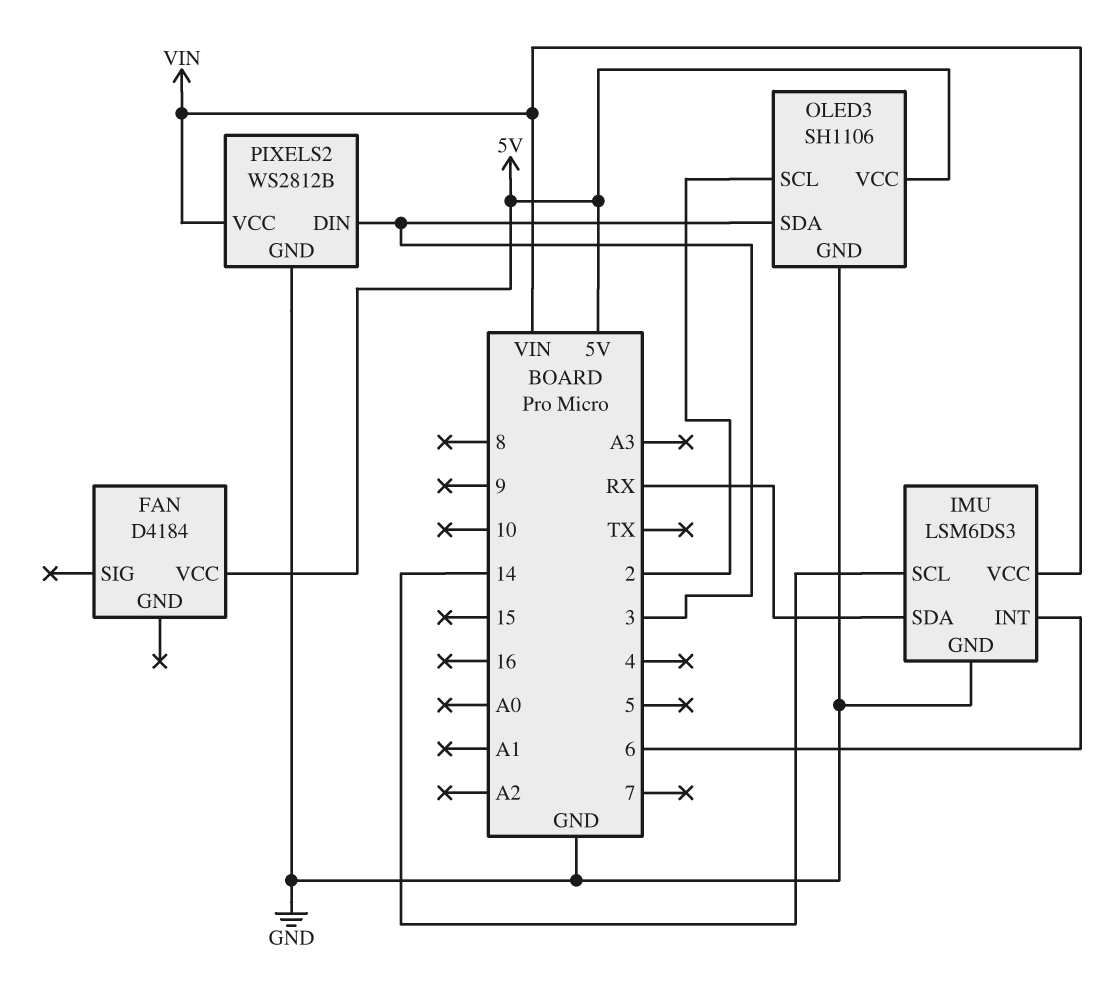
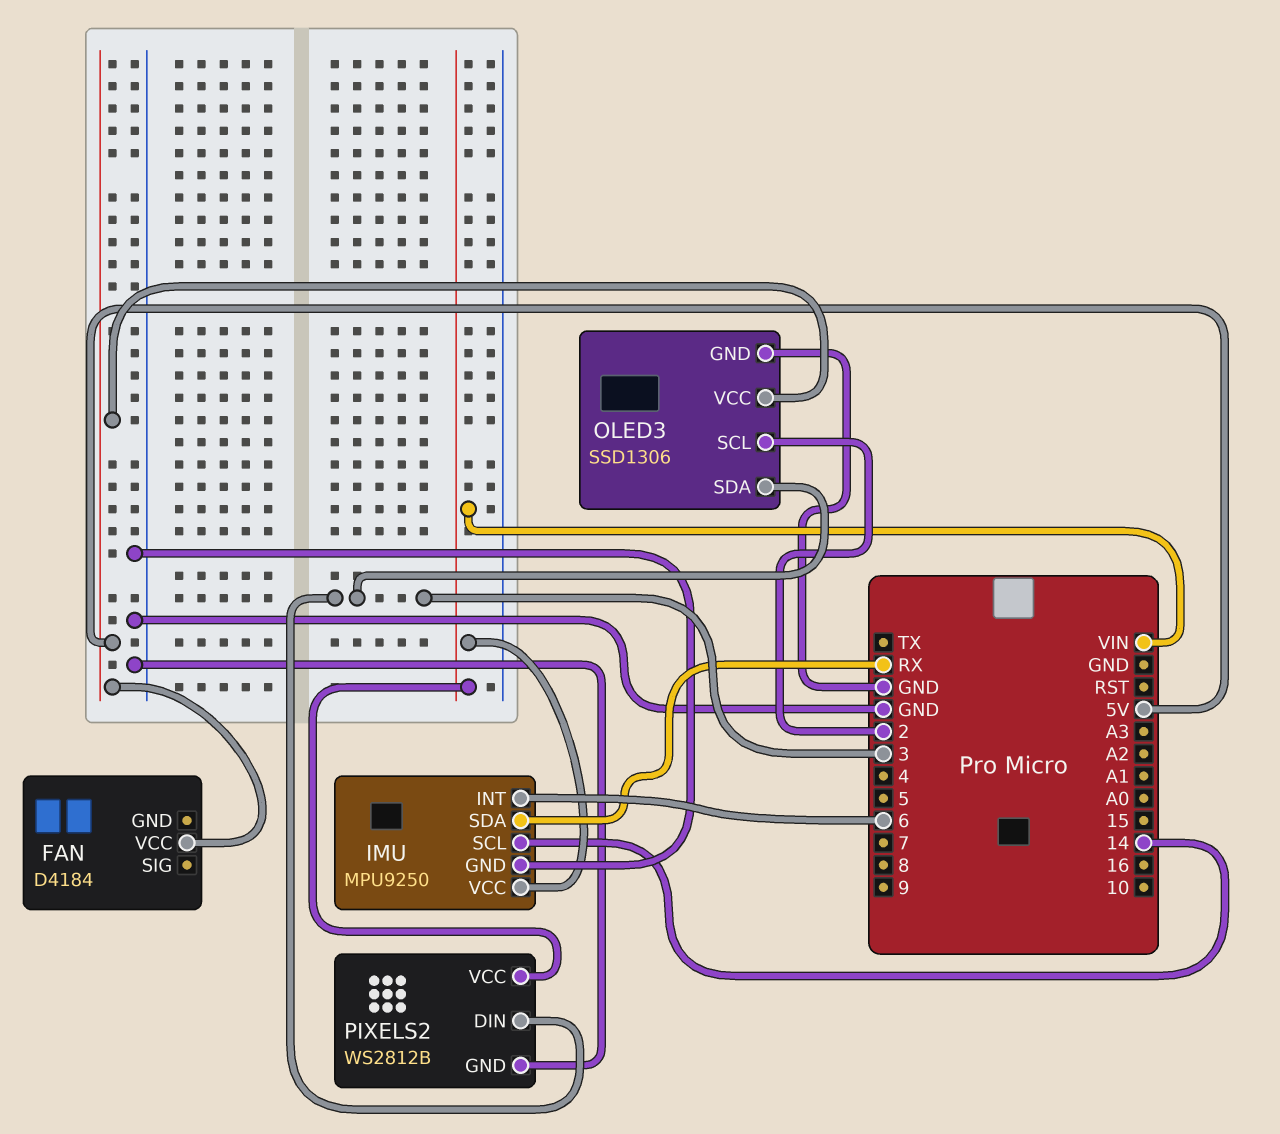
IMU: LSM6DS3 -> MPU9250
OLED3: SH1106 -> SSD1306

